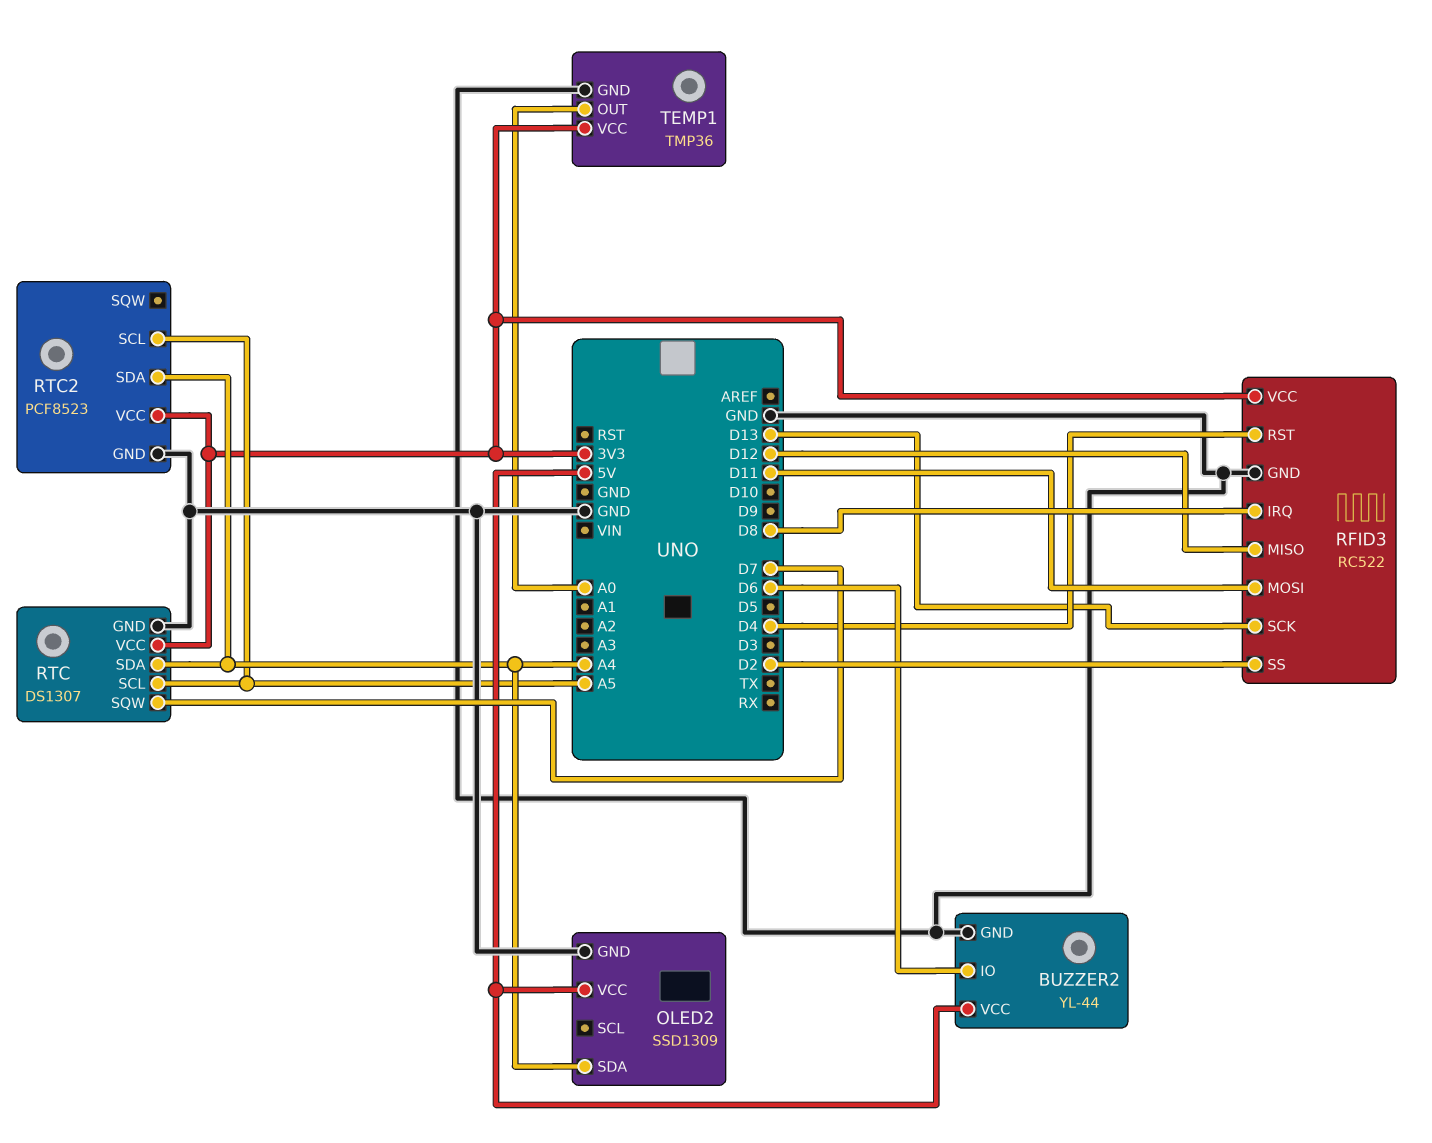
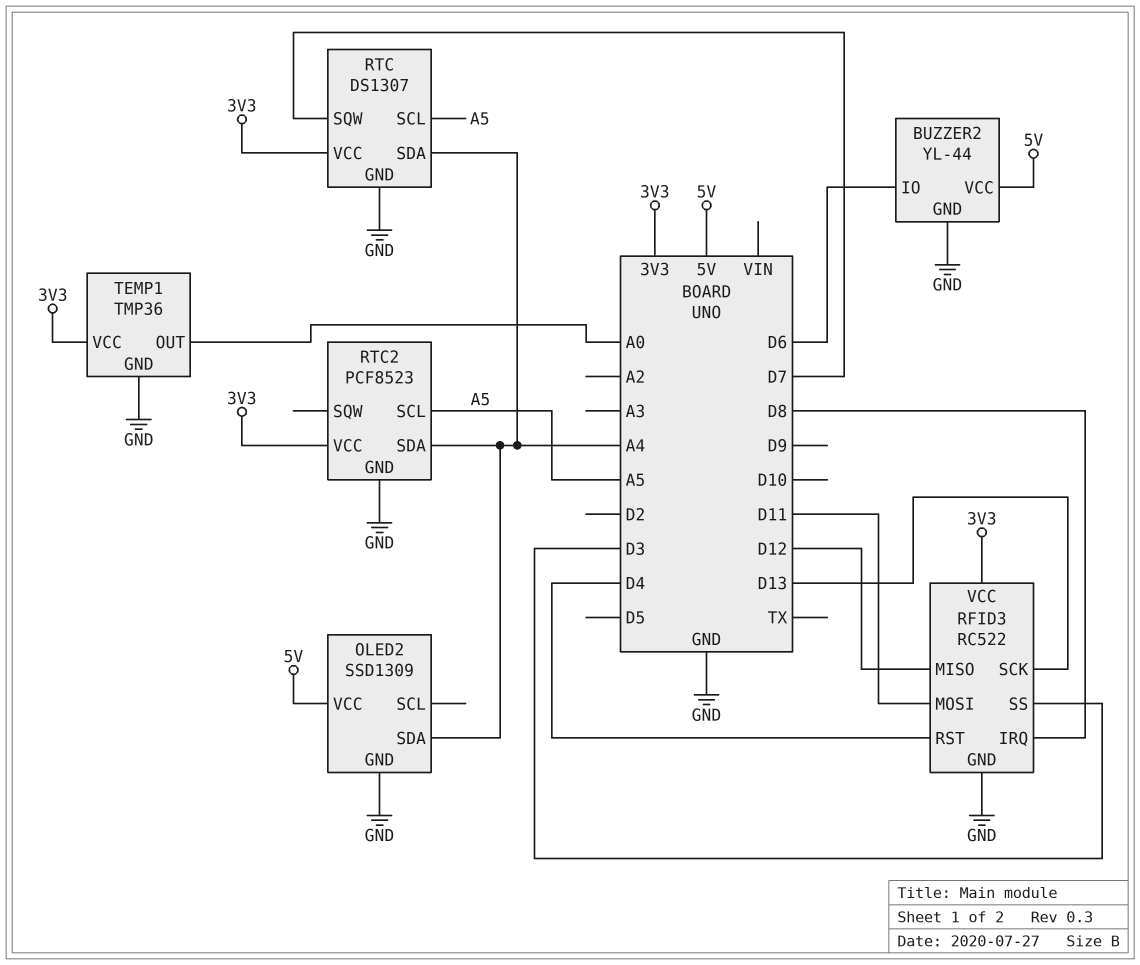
RFID3 pin SS: D2 -> D3

